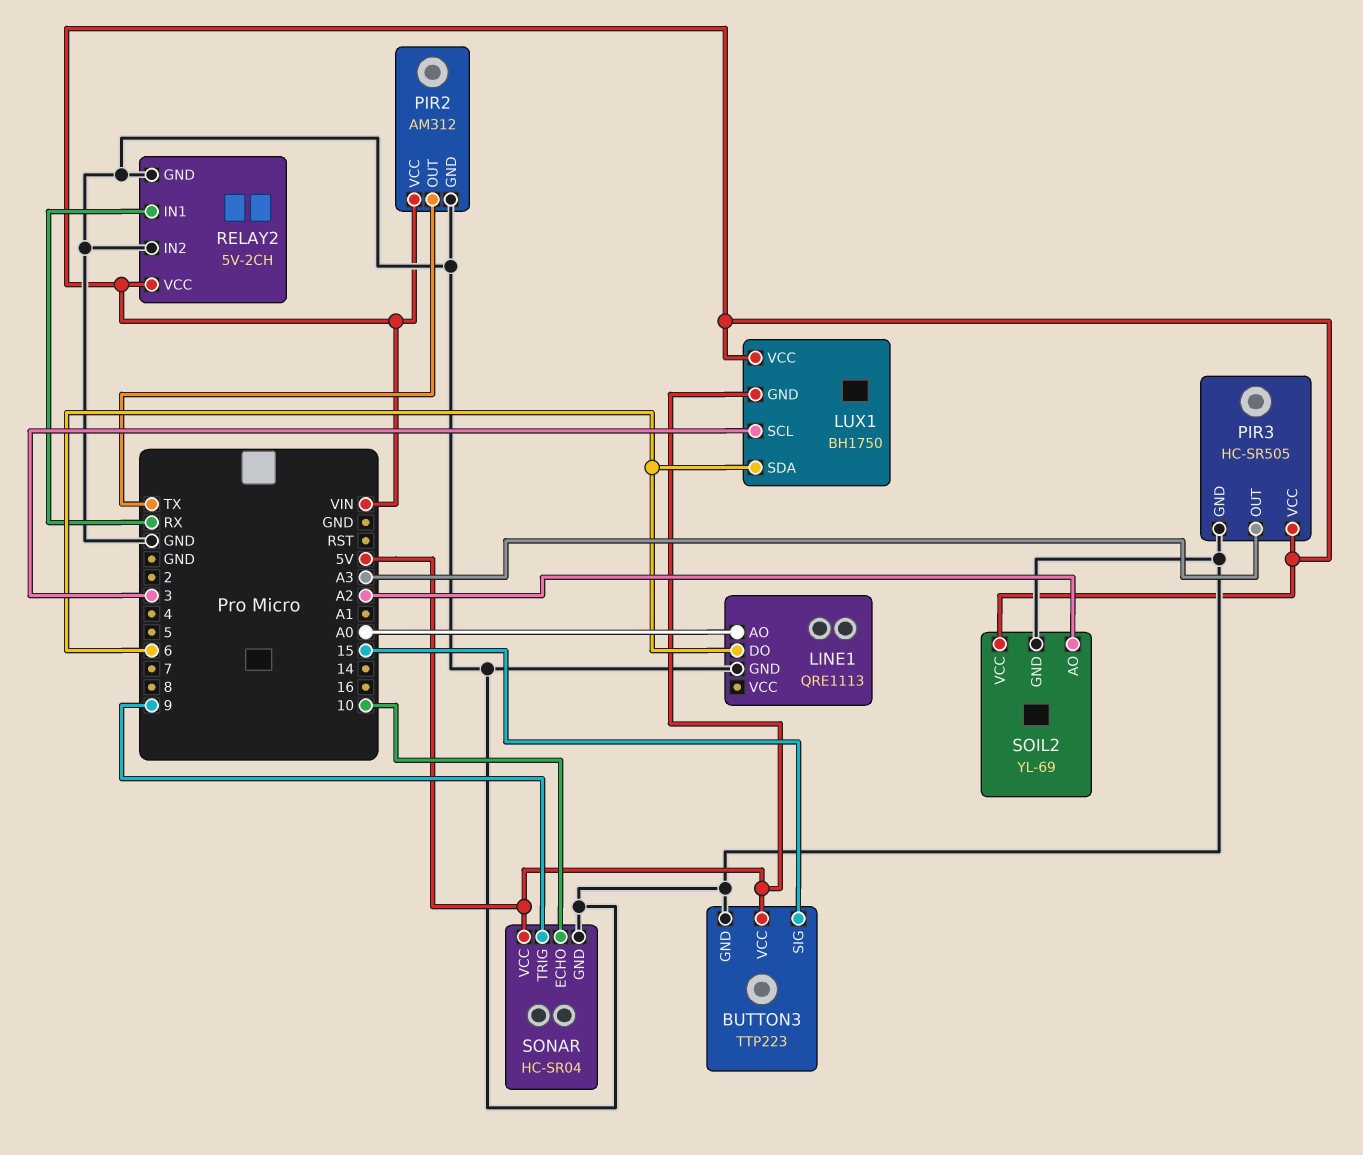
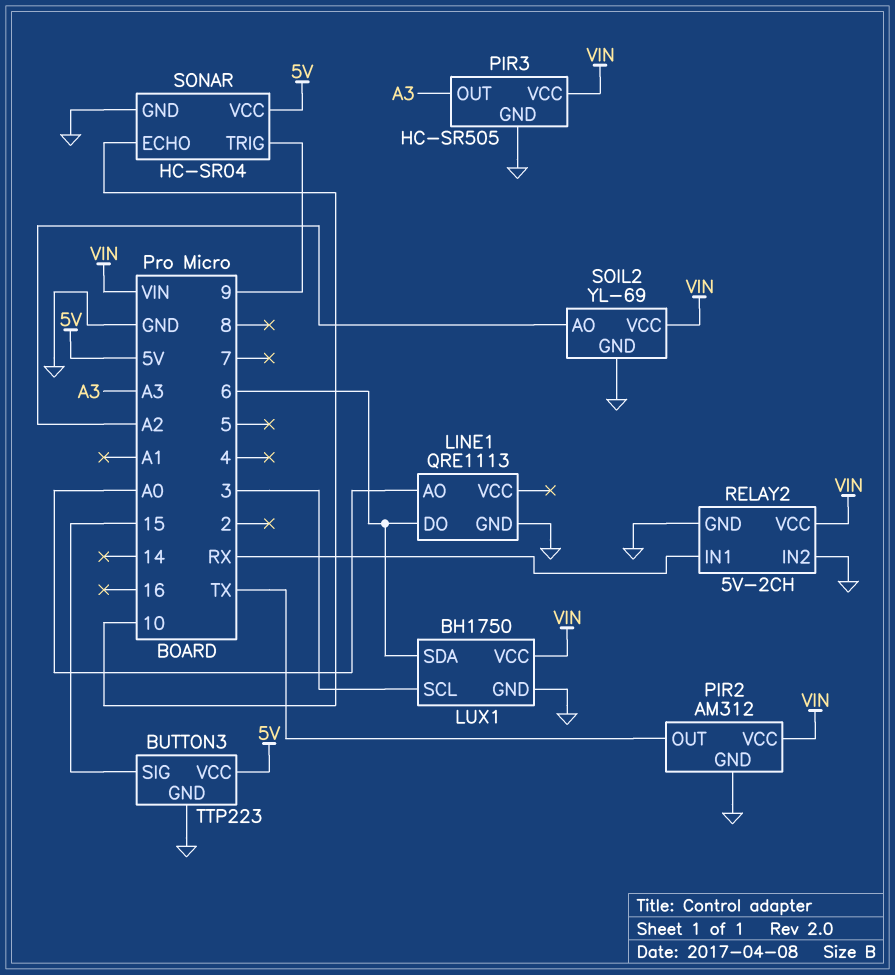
LUX1 pin GND: 5V -> GND

